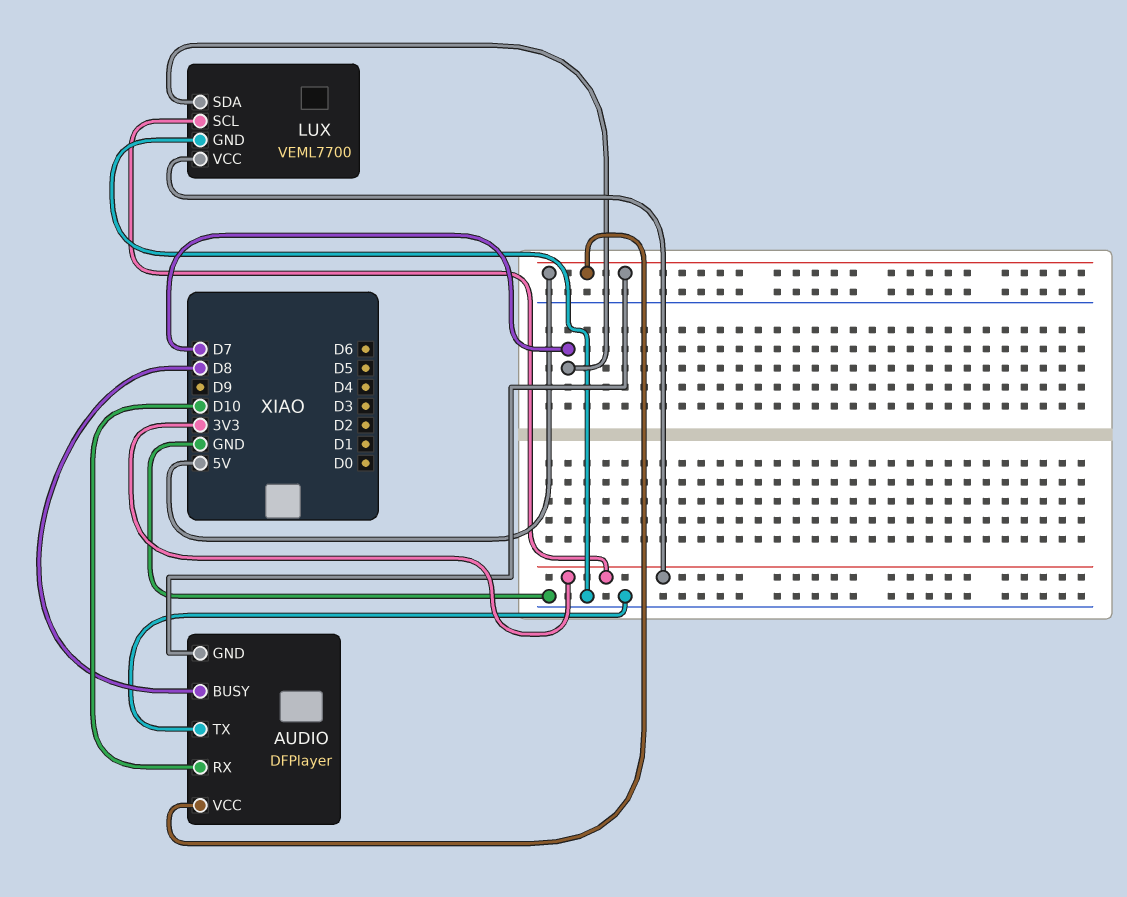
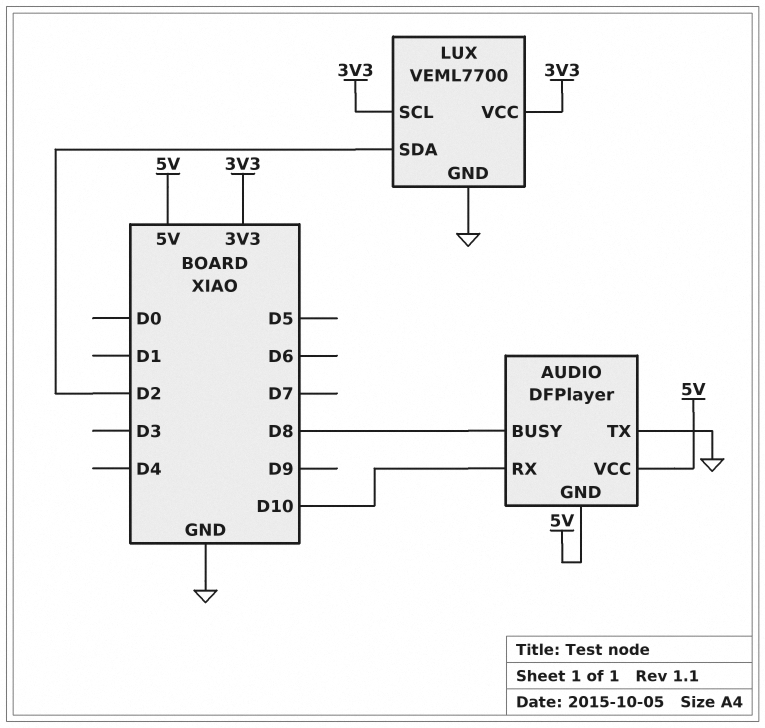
LUX pin SDA: D7 -> D2

